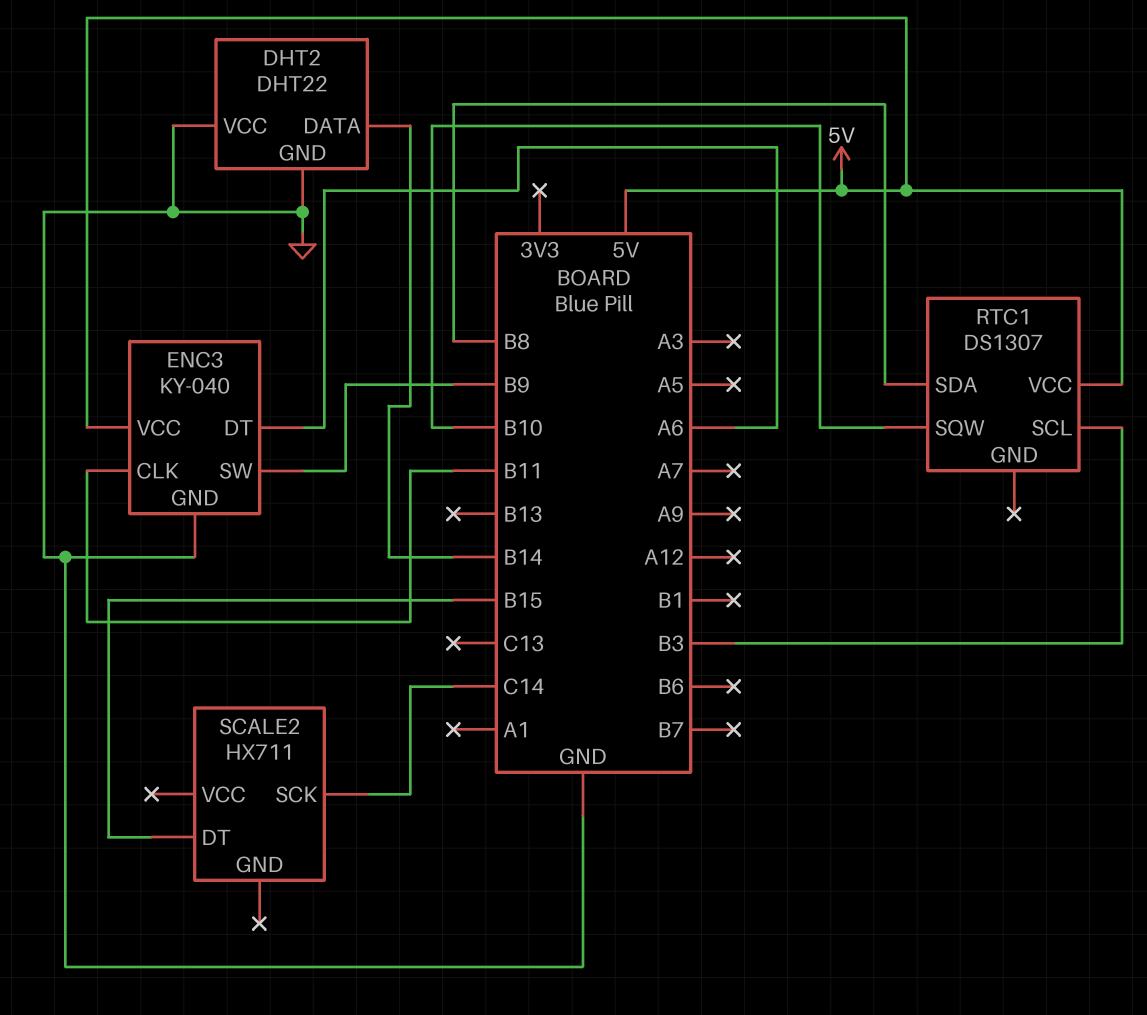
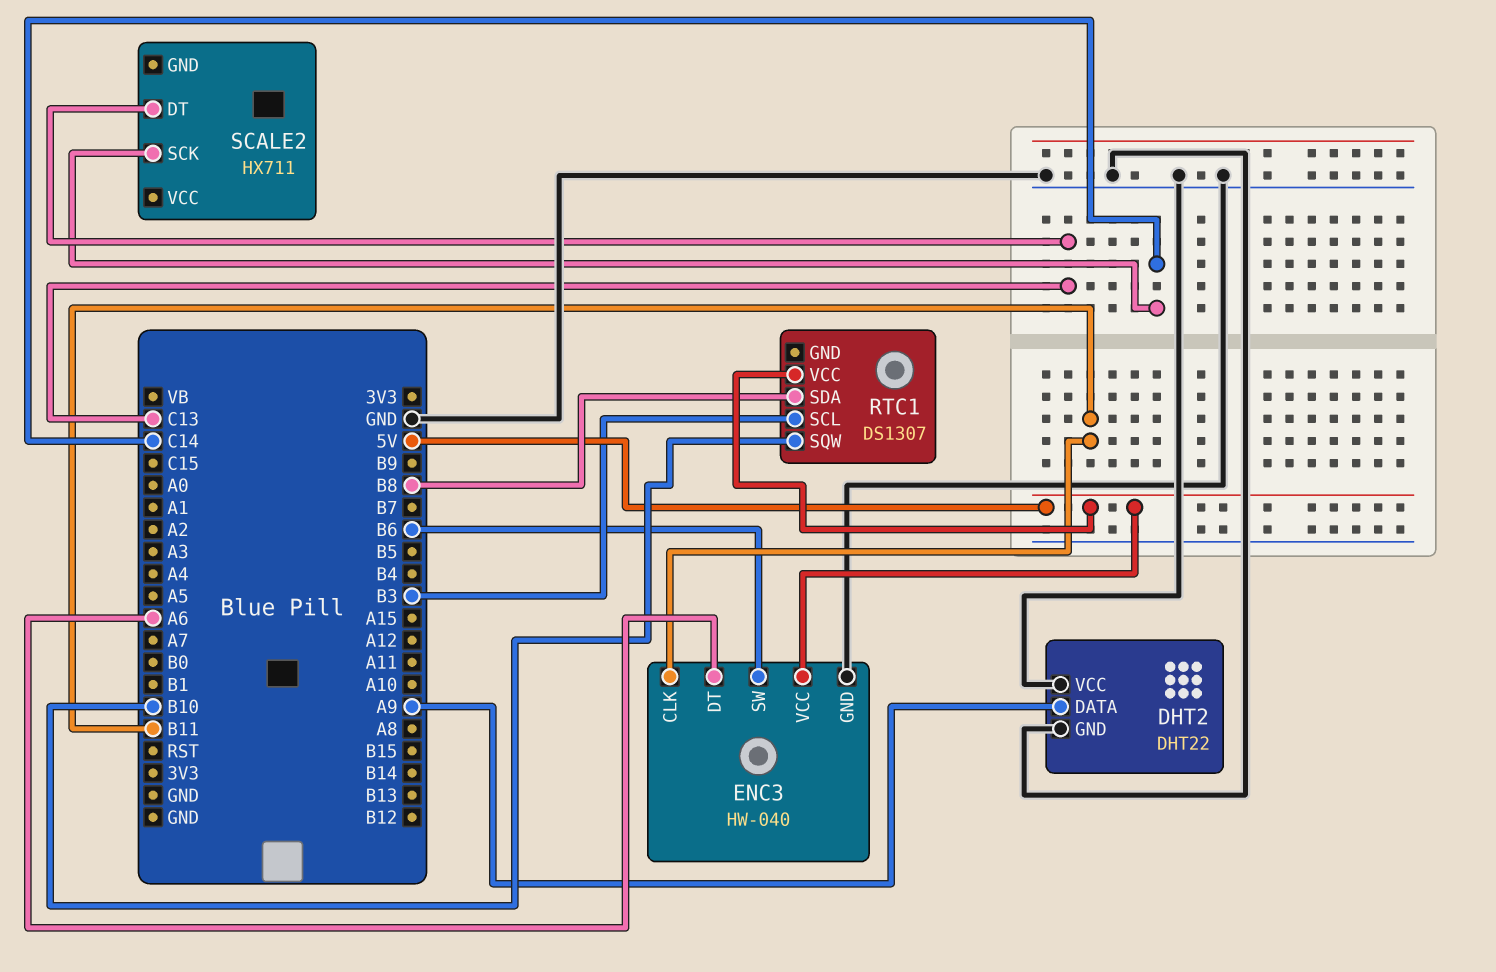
DHT2 pin DATA: B14 -> A9
ENC3: KY-040 -> HW-040
ENC3 pin SW: B9 -> B6
SCALE2 pin DT: B15 -> C13

